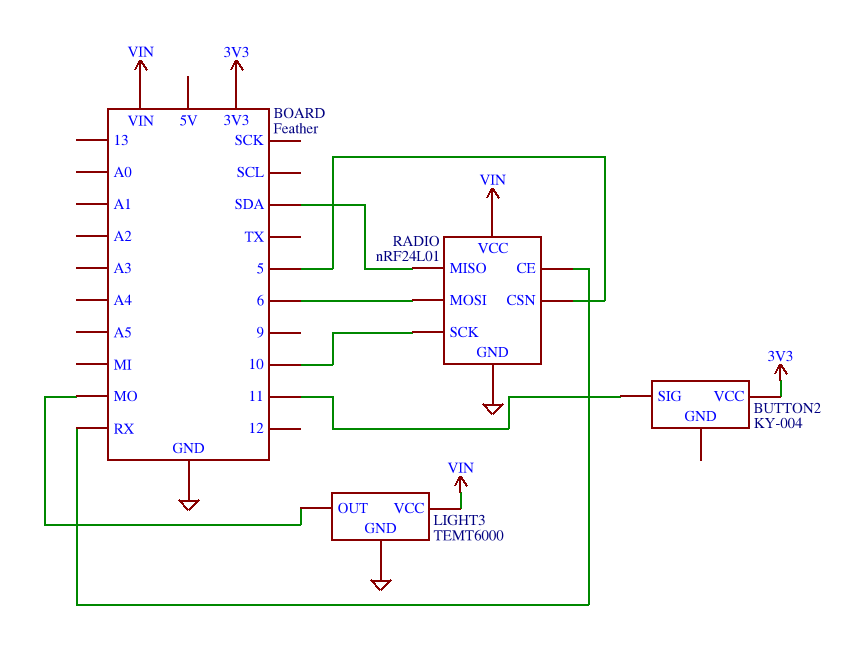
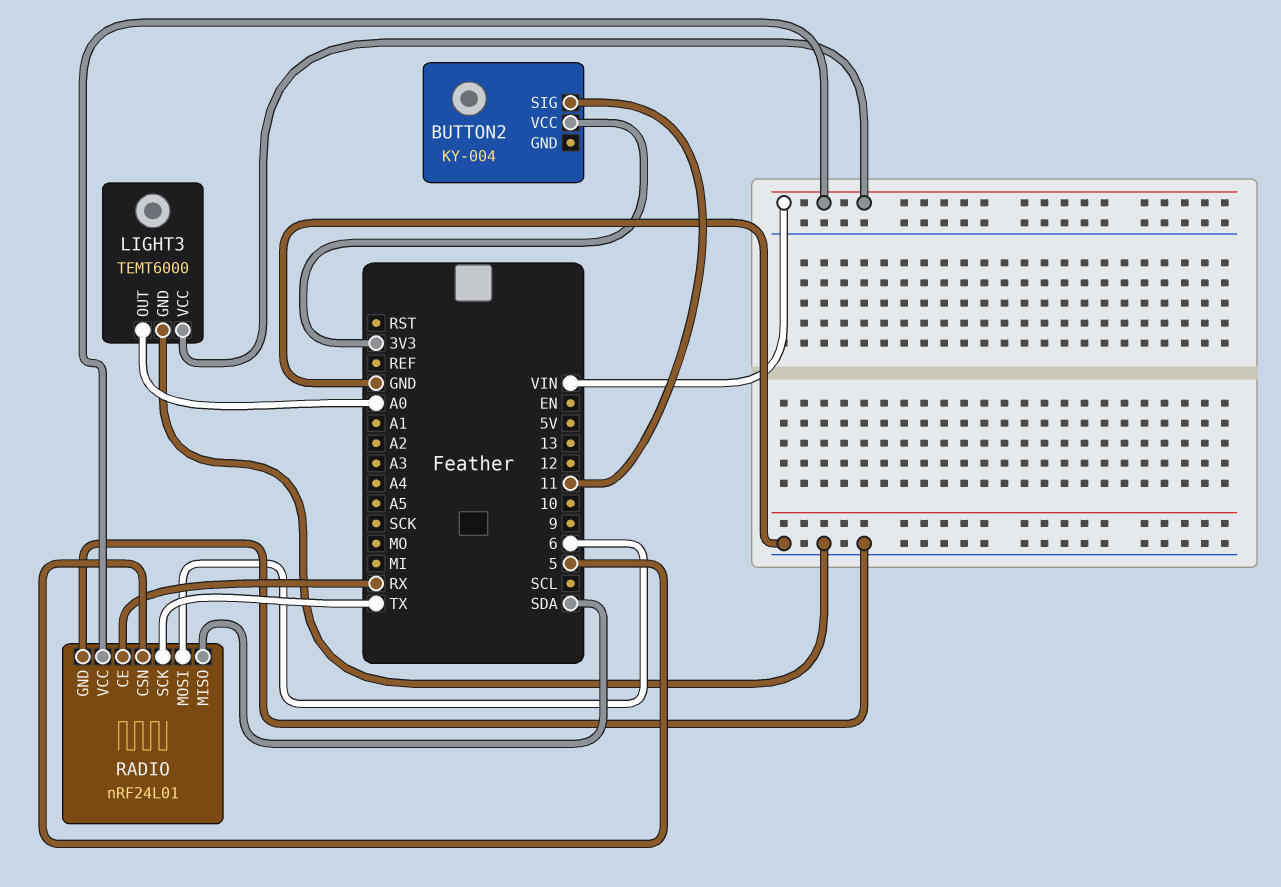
LIGHT3 pin OUT: MO -> A0
RADIO pin SCK: 10 -> TX

